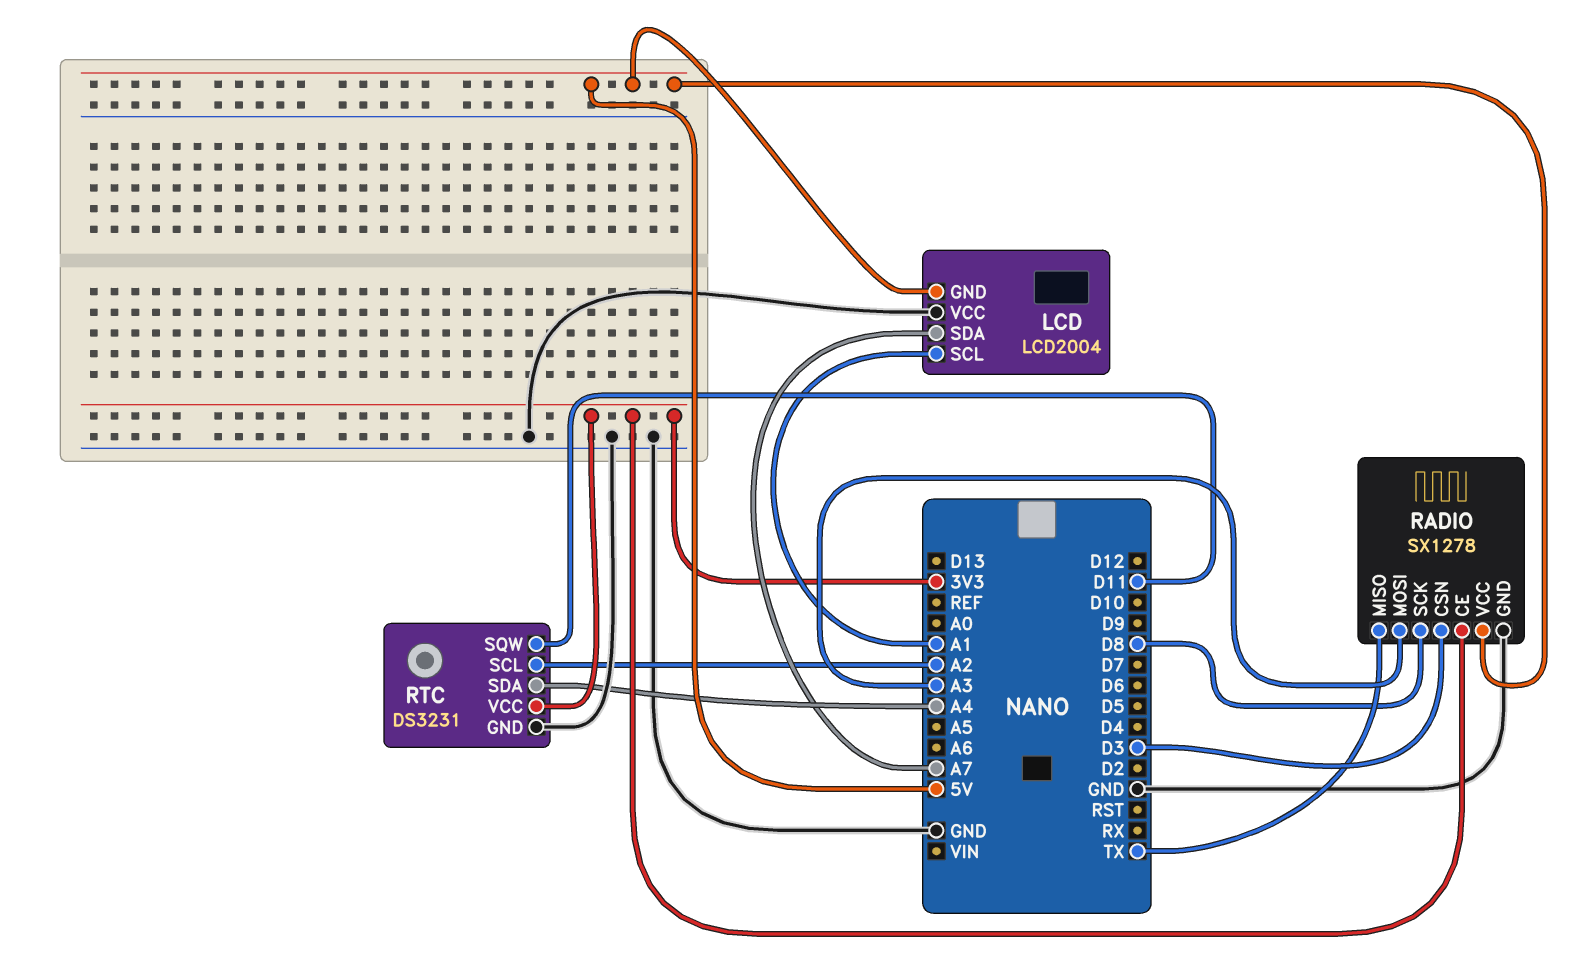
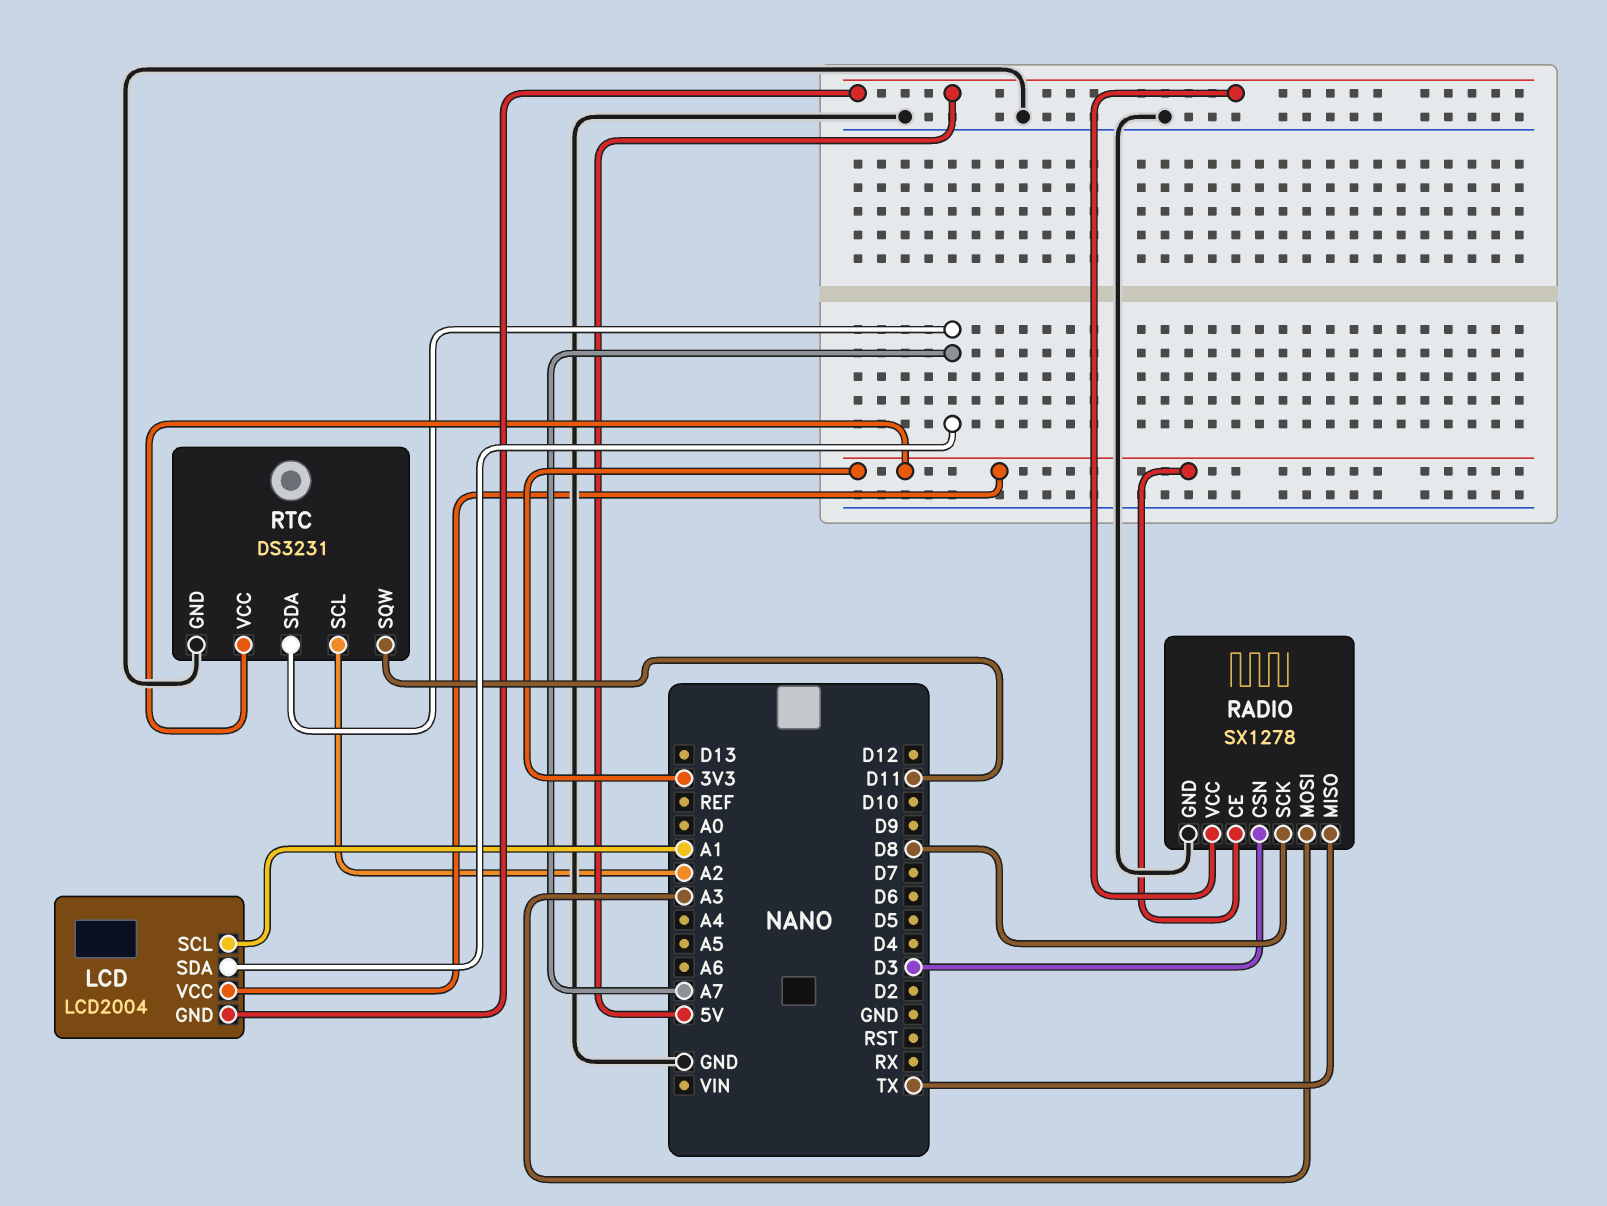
LCD pin VCC: GND -> 3V3
RTC pin SDA: A4 -> A7

